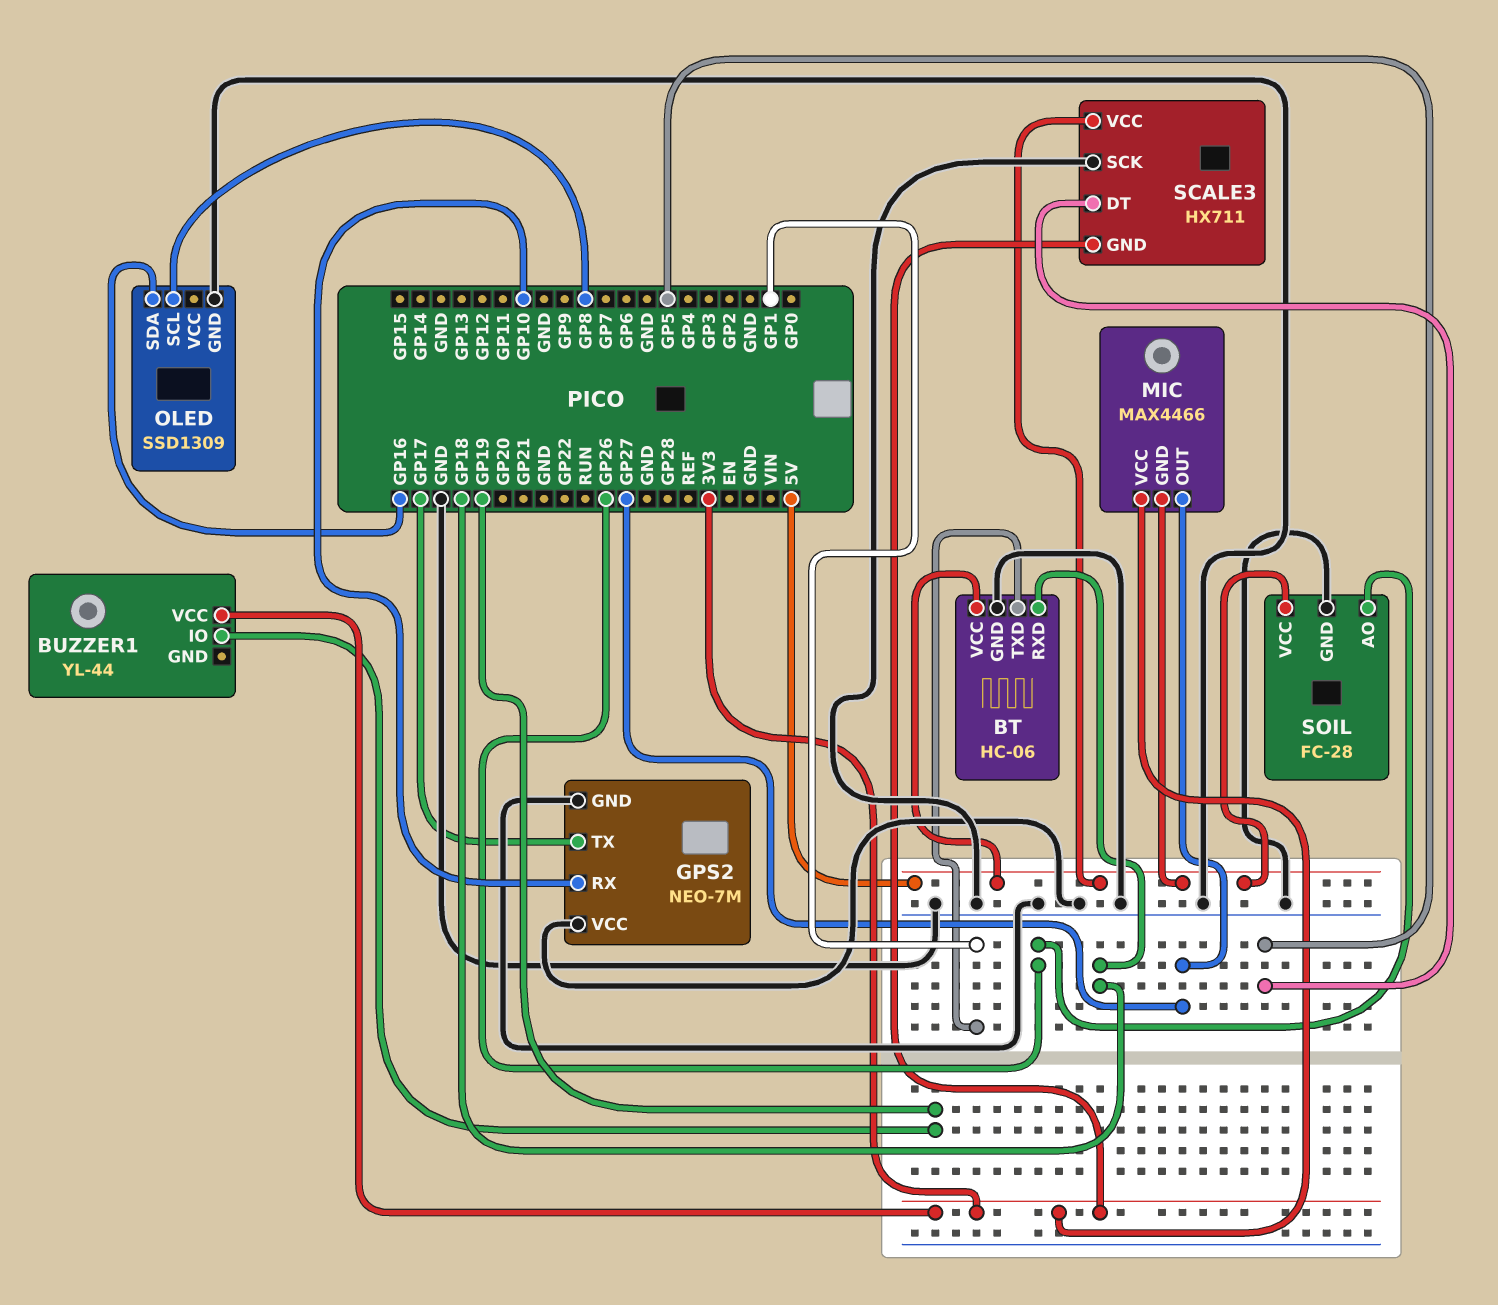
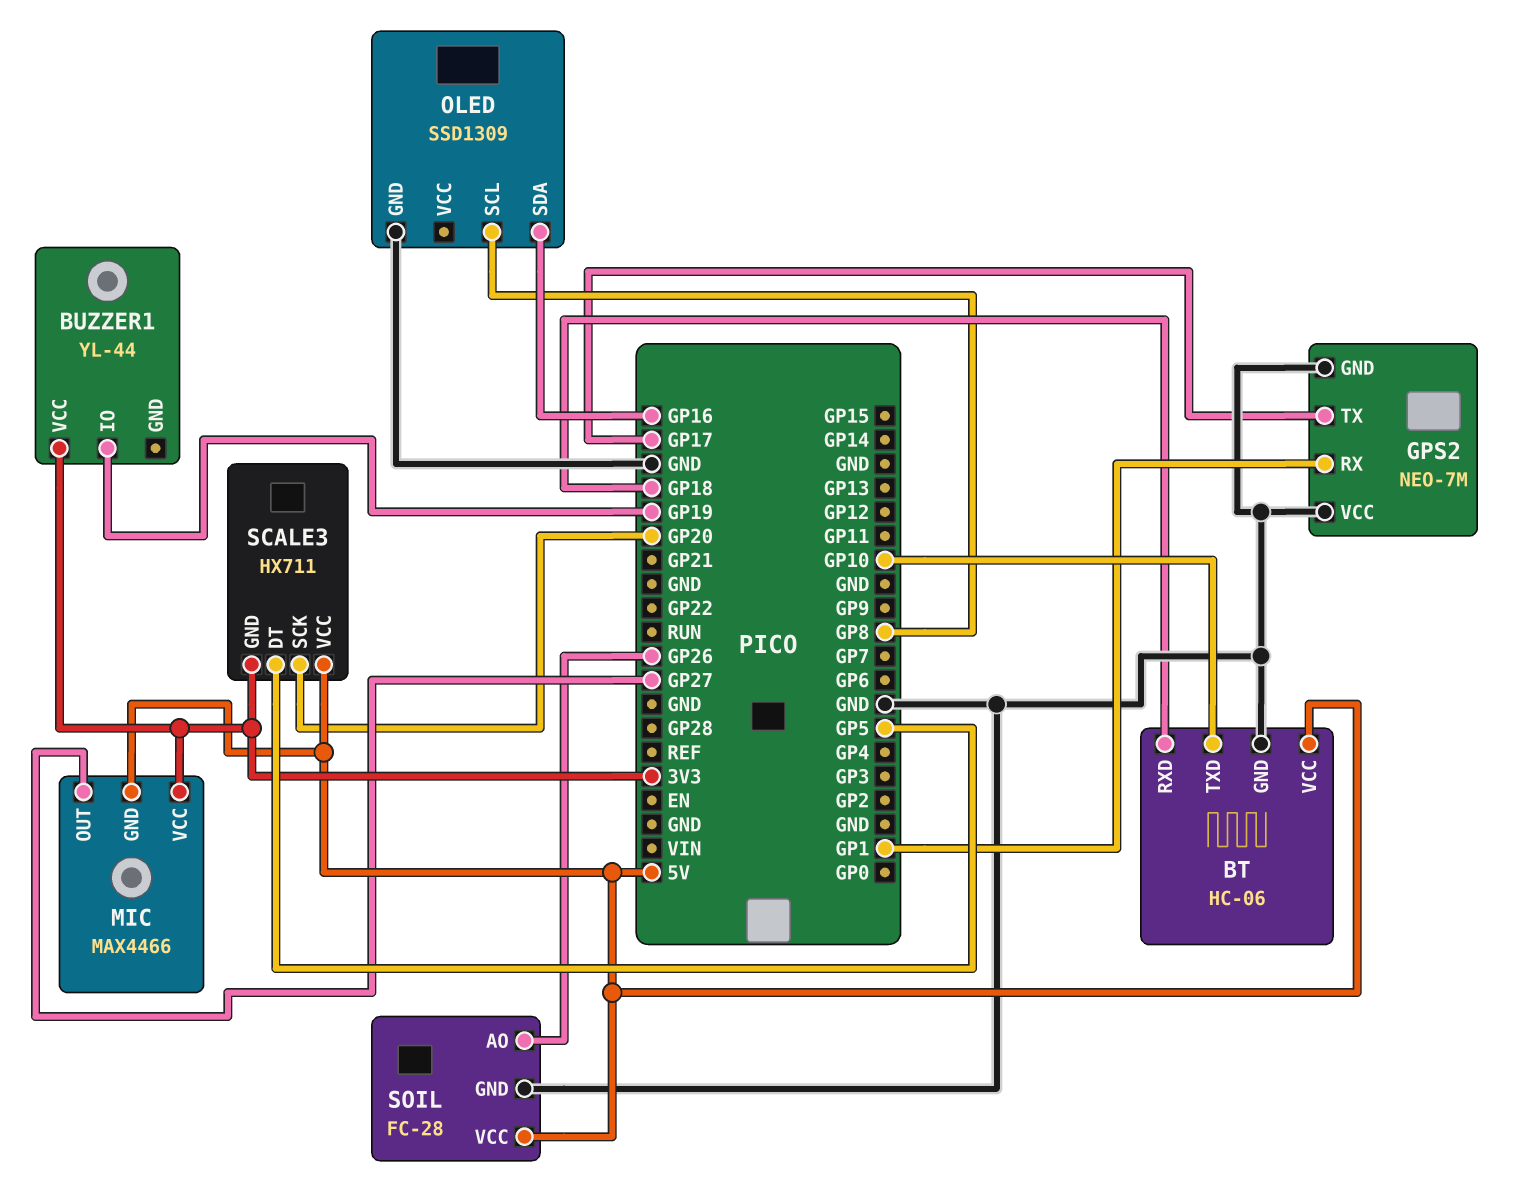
BT pin TXD: GP1 -> GP10
GPS2 pin RX: GP10 -> GP1
SCALE3 pin SCK: GND -> GP20

